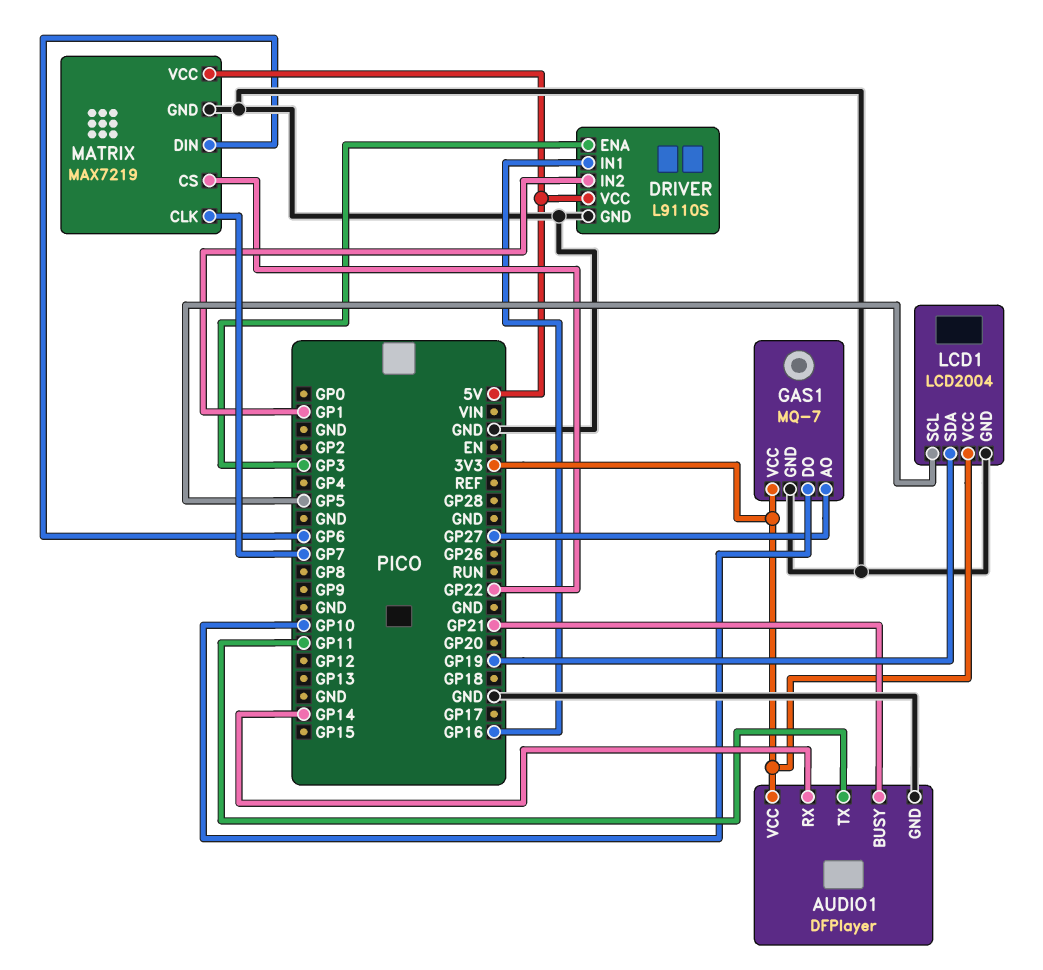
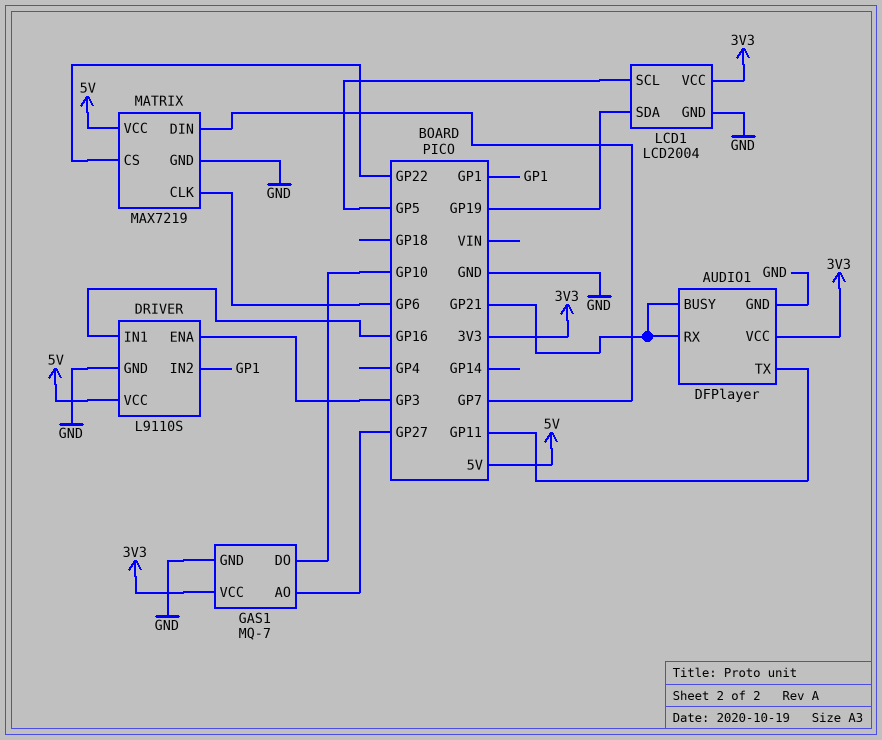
AUDIO1 pin RX: GP14 -> GP21
MATRIX pin CLK: GP7 -> GP6
MATRIX pin DIN: GP6 -> GP7

